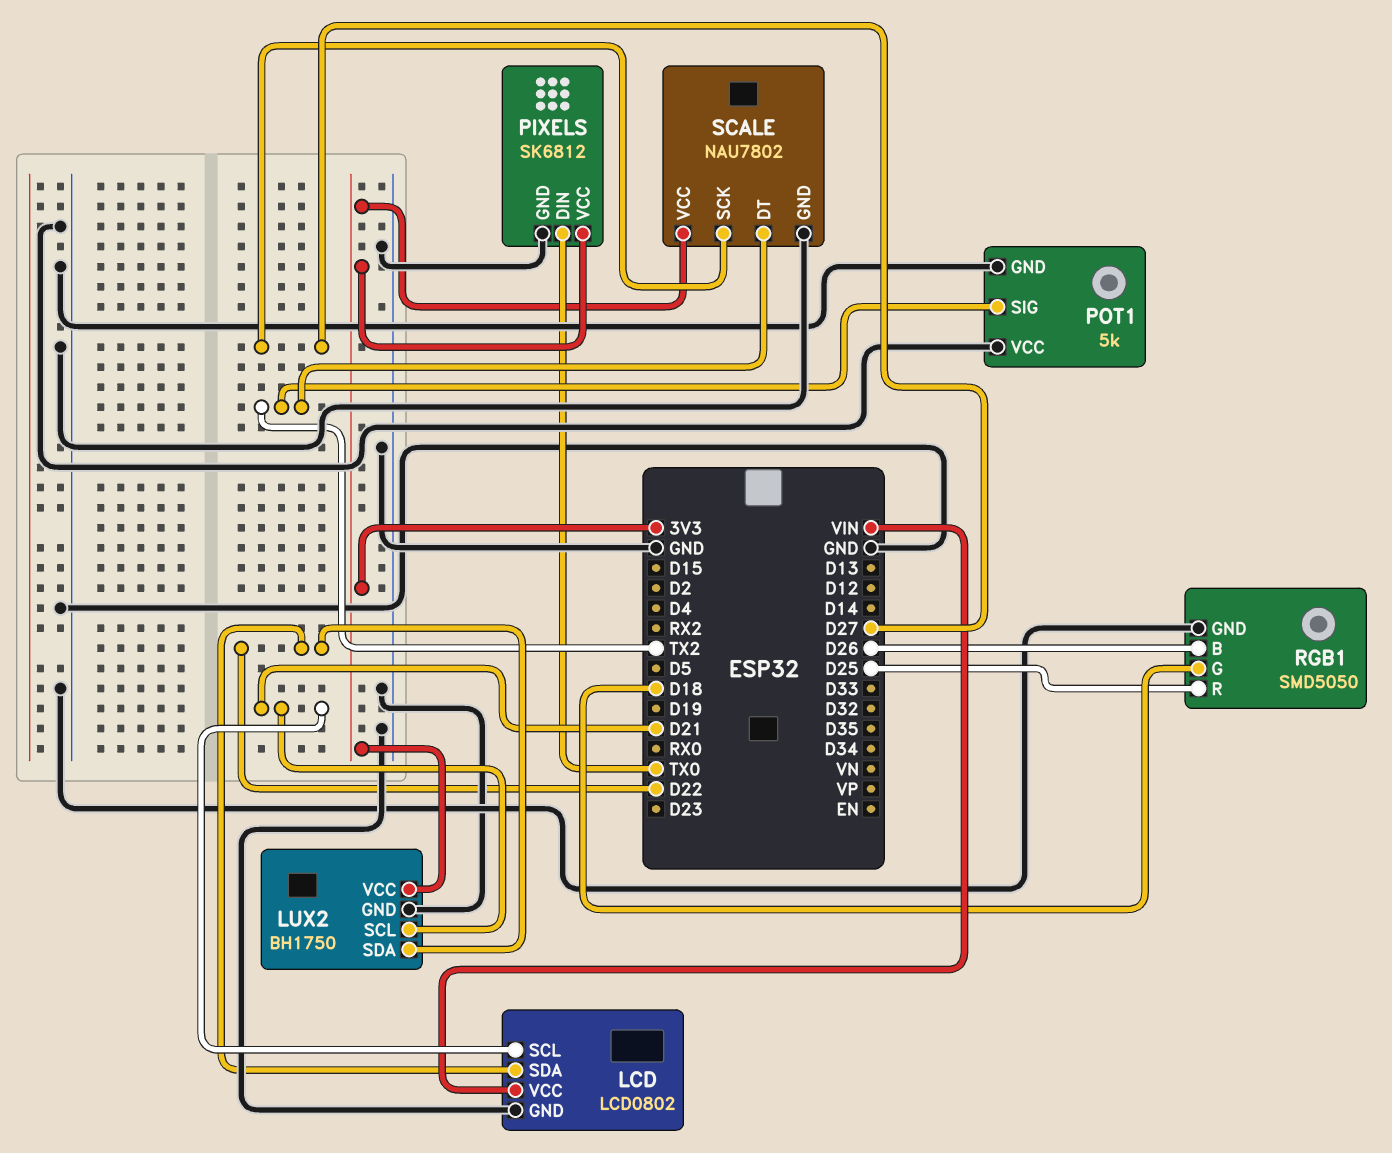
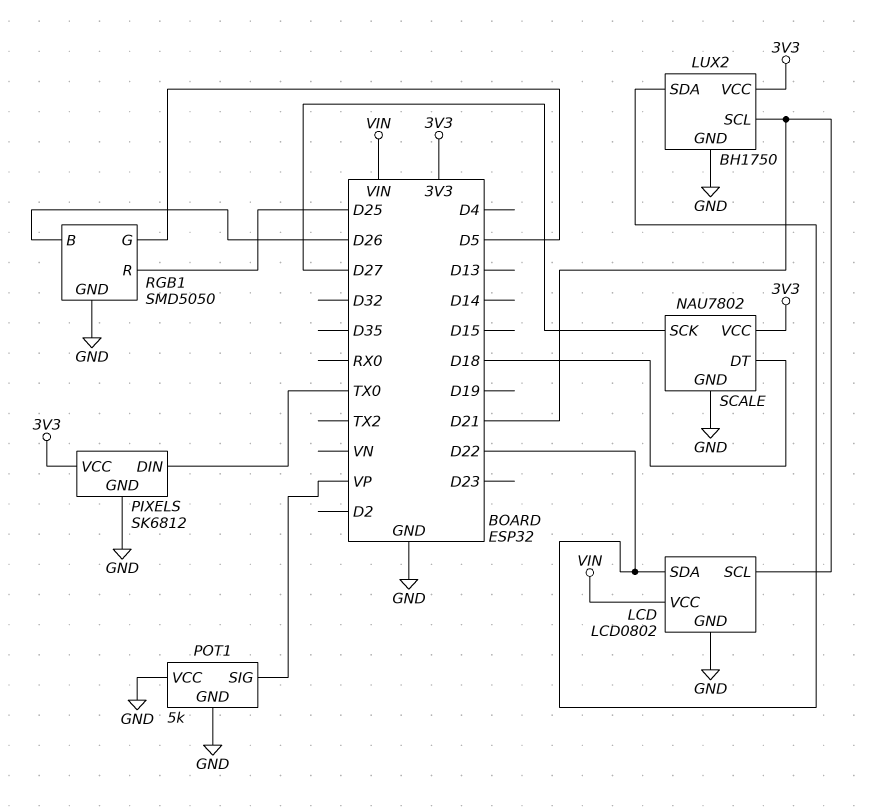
POT1 pin SIG: TX2 -> VP
RGB1 pin G: D18 -> D5
SCALE pin DT: TX2 -> D18

